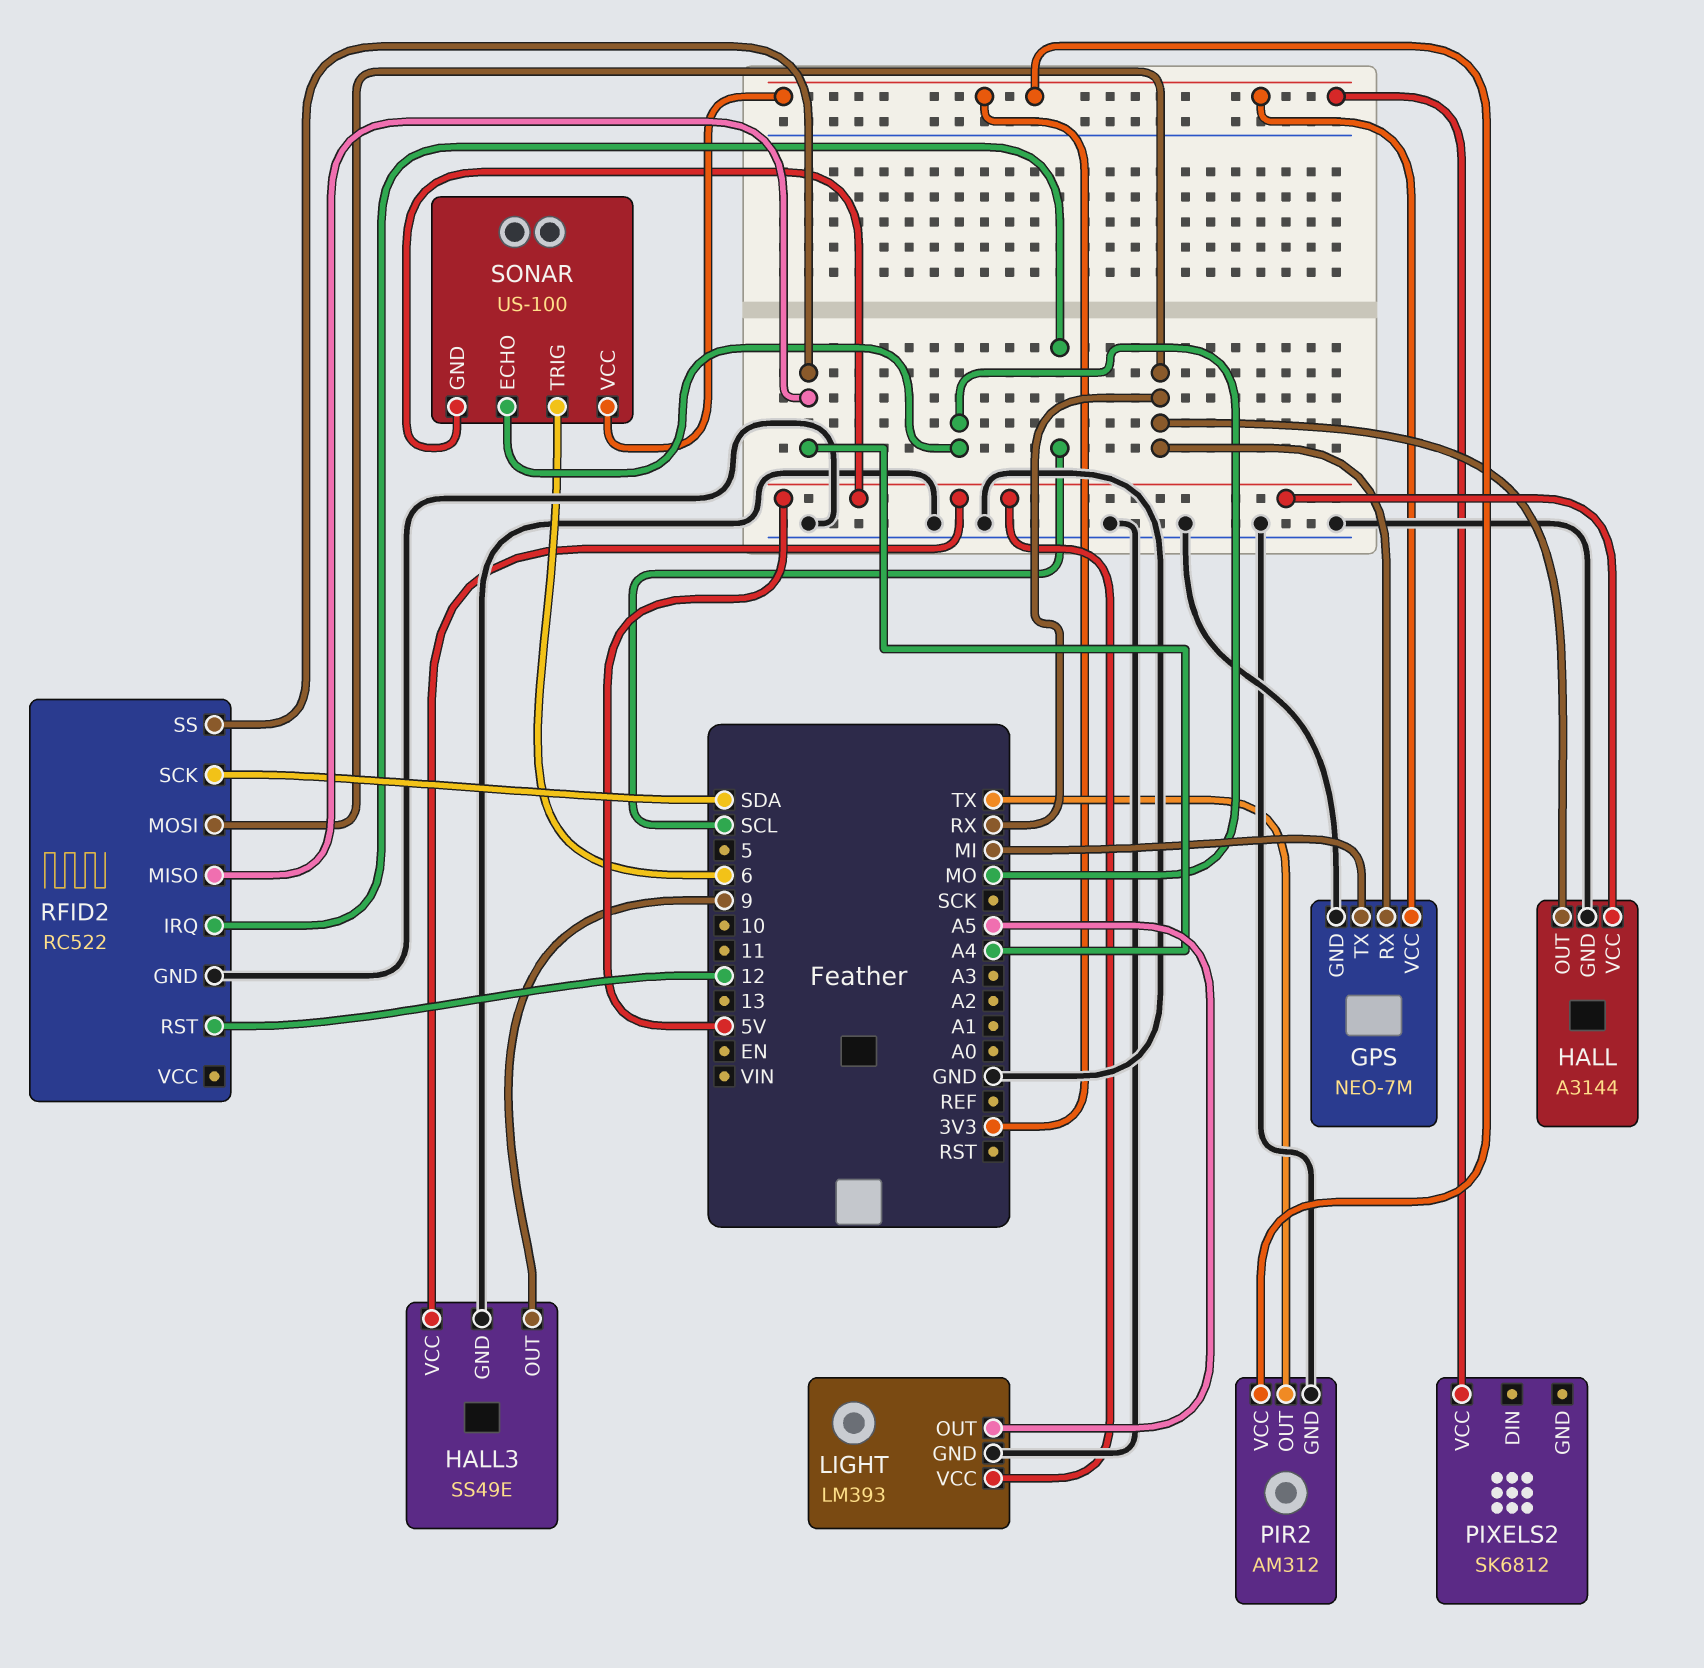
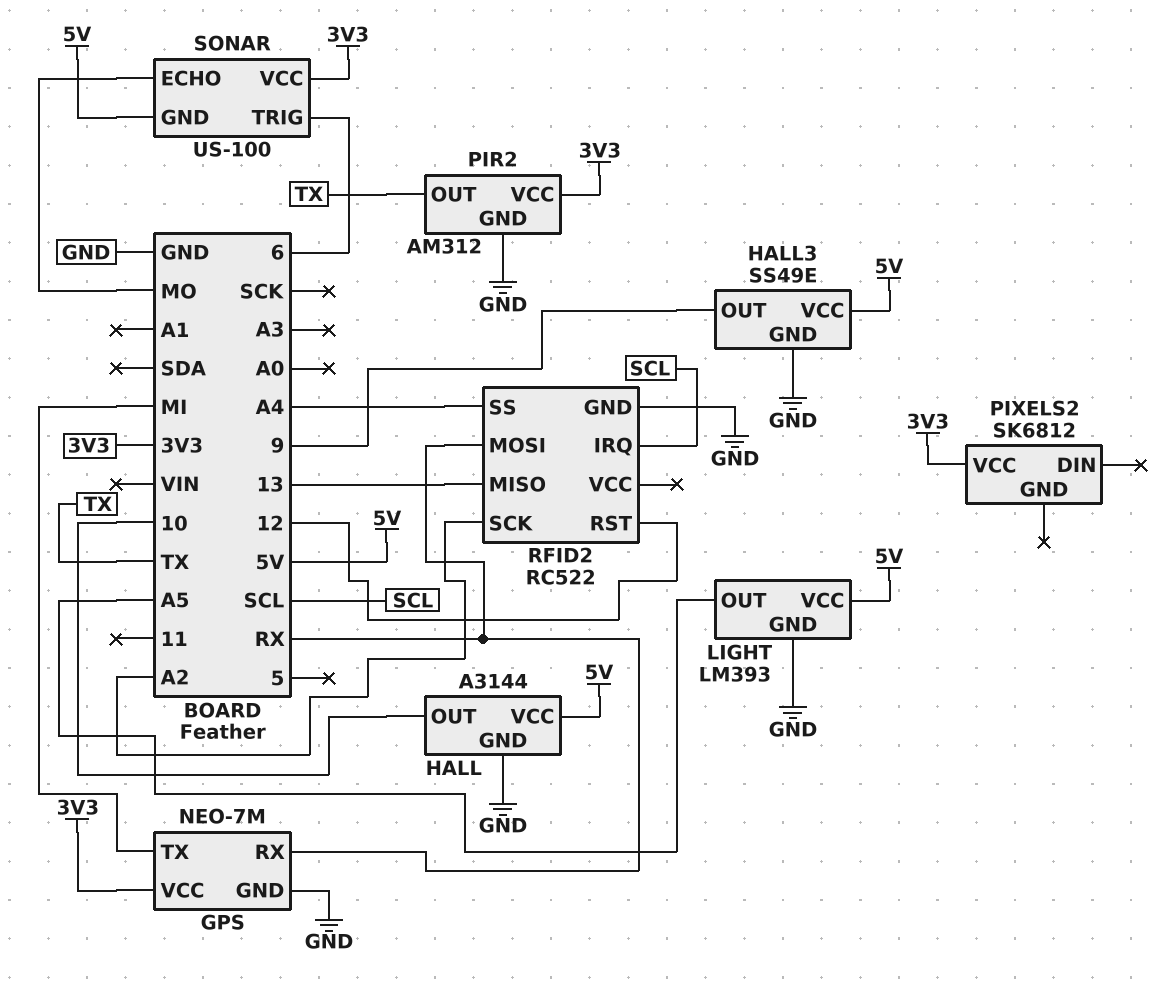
HALL pin OUT: RX -> 10
RFID2 pin MISO: A4 -> 13
RFID2 pin SCK: SDA -> A2

